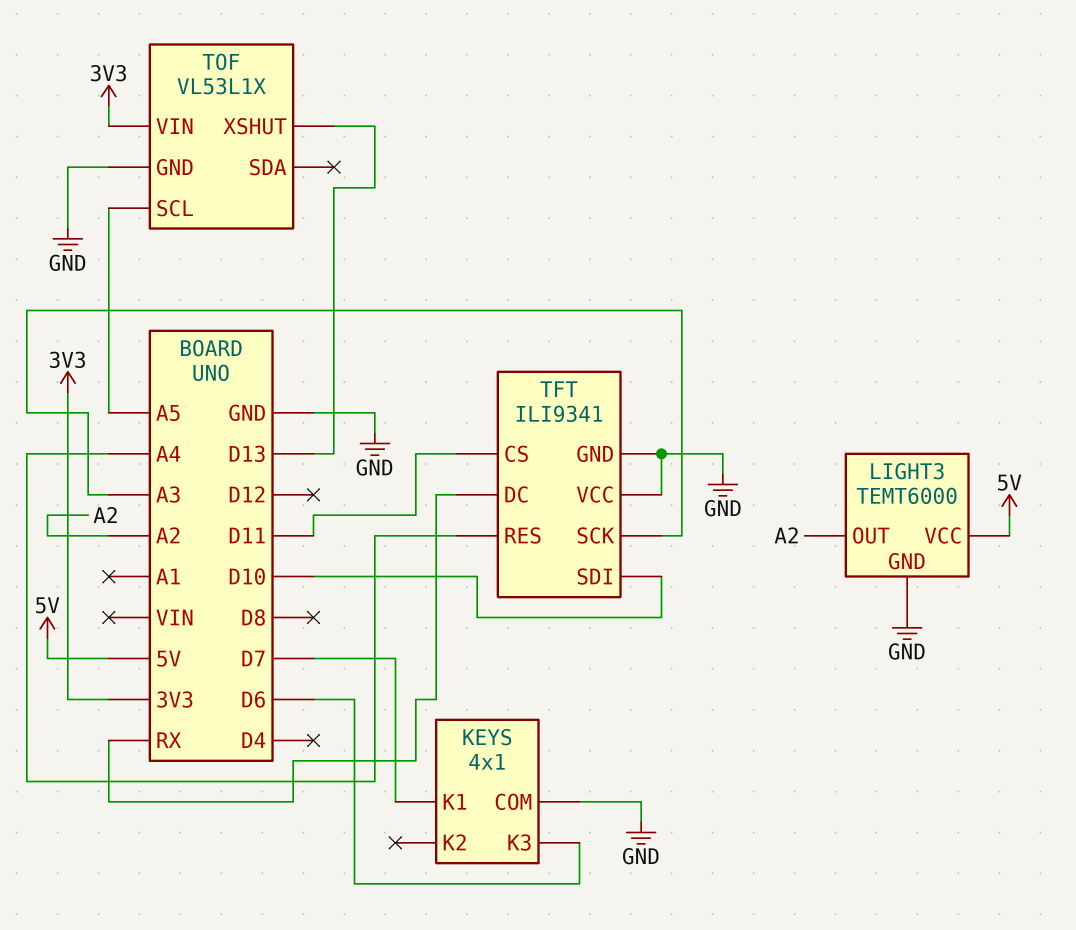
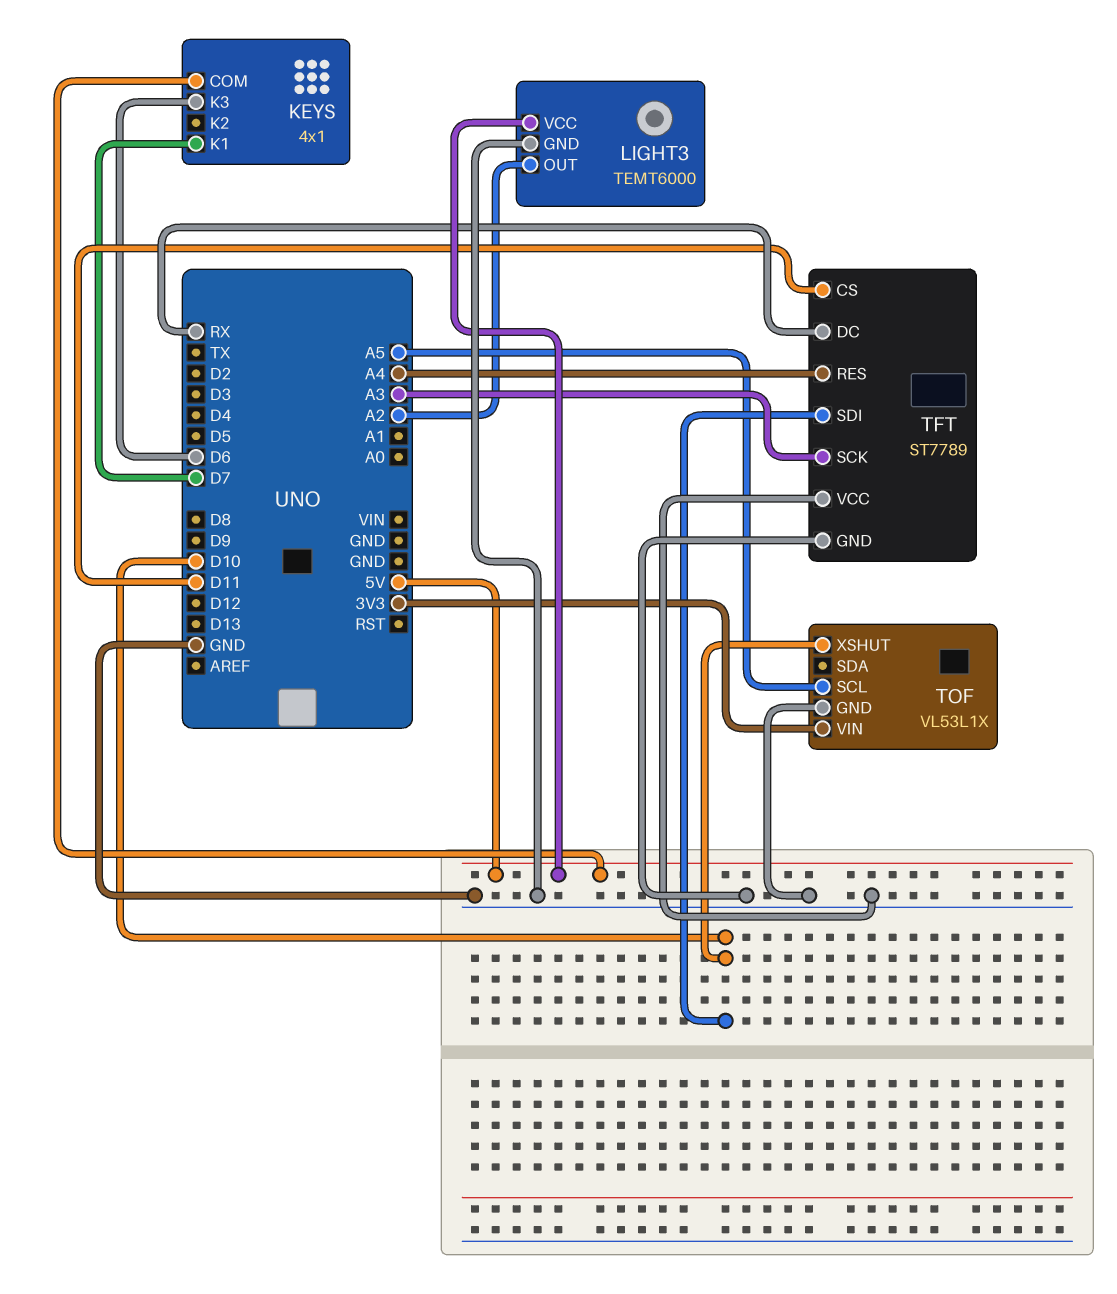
KEYS pin COM: GND -> 5V
TFT: ILI9341 -> ST7789
TOF pin XSHUT: D13 -> D10

